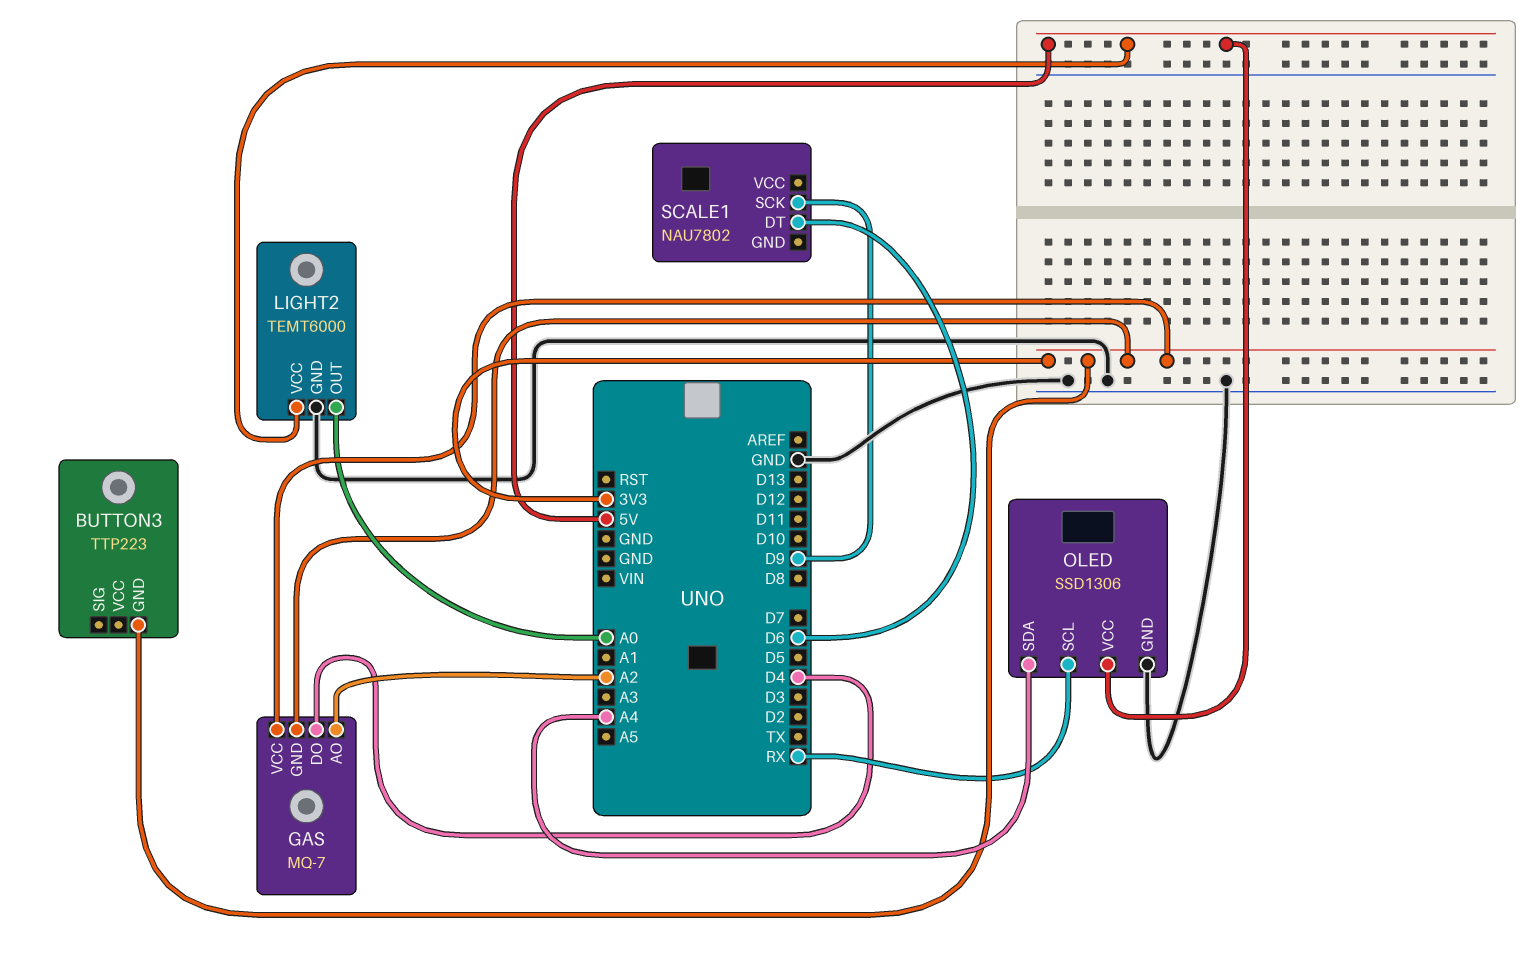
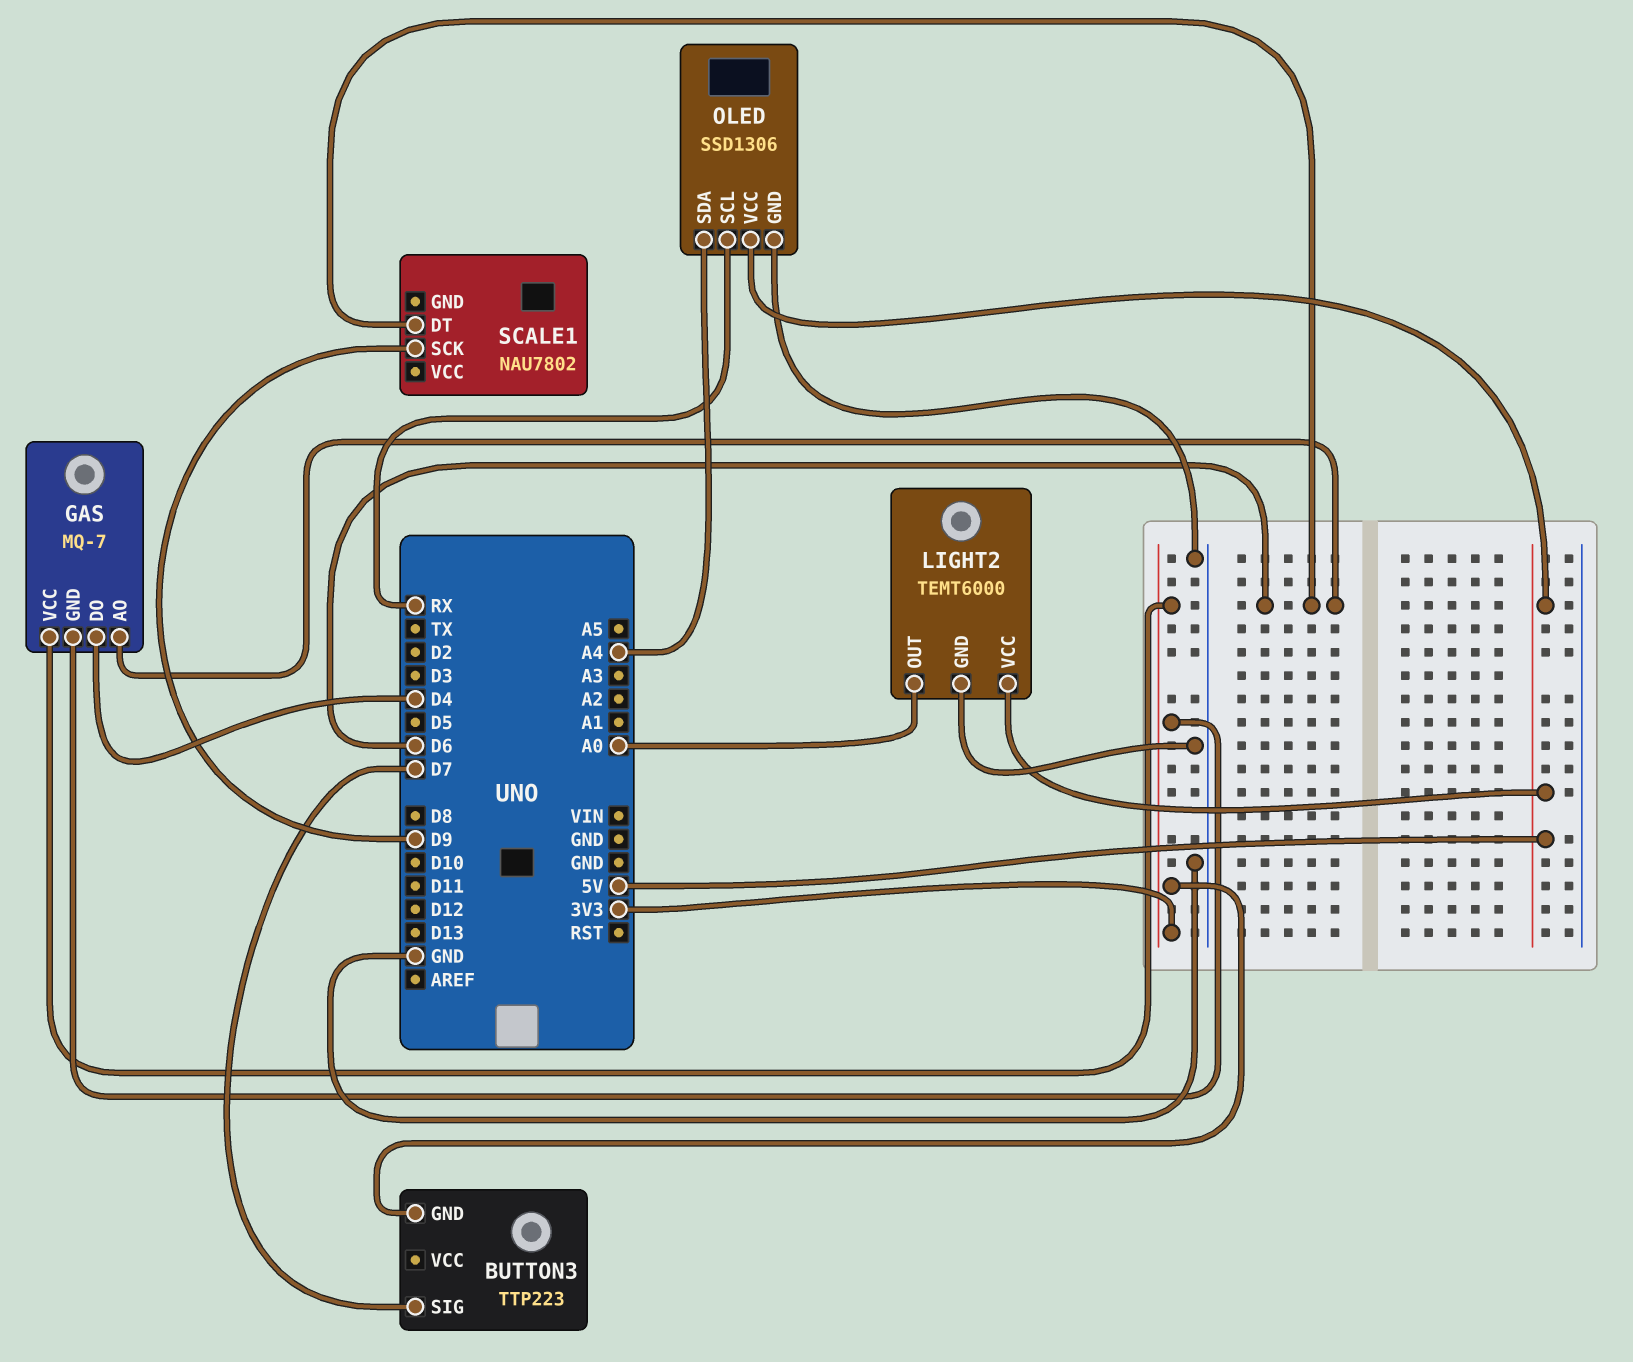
BUTTON3 pin SIG: none -> D7
GAS pin AO: A2 -> D6

